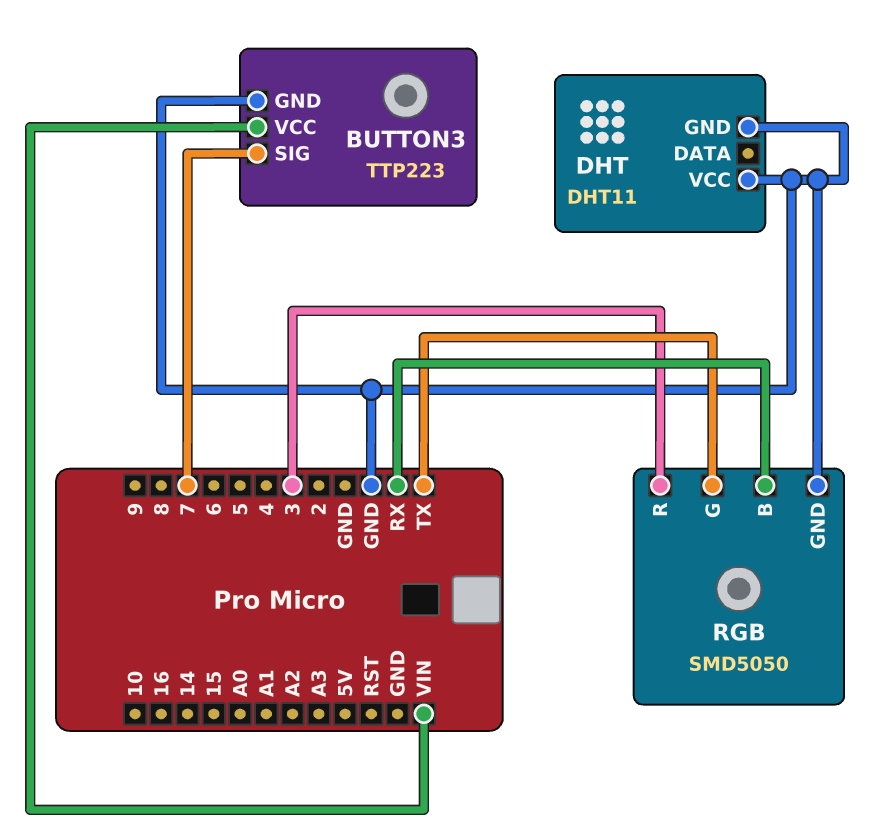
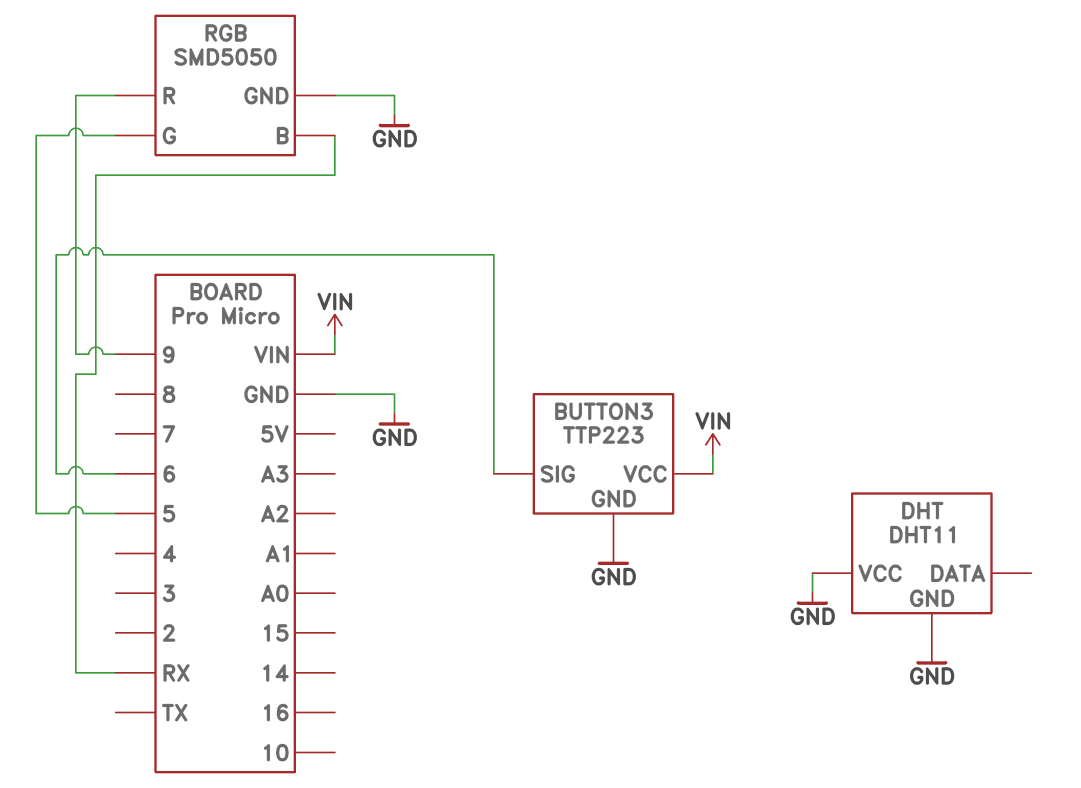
BUTTON3 pin SIG: 7 -> 6
RGB pin G: TX -> 5
RGB pin R: 3 -> 9

